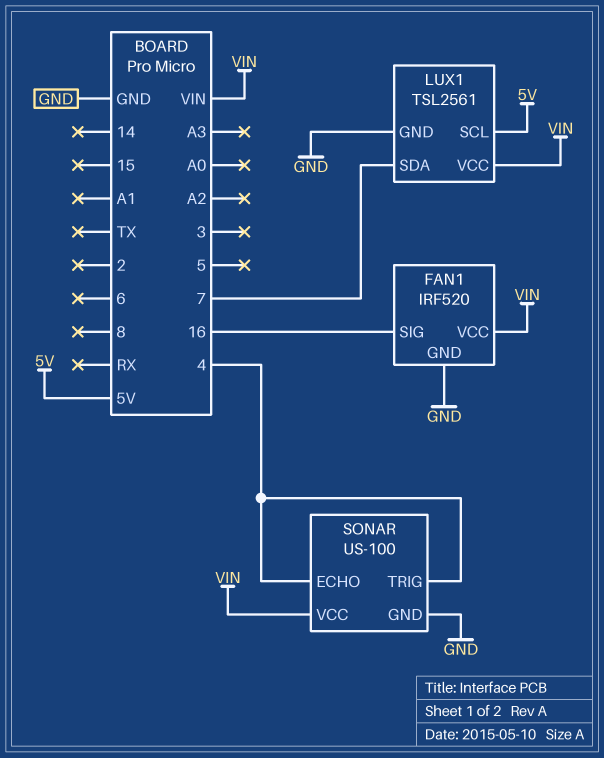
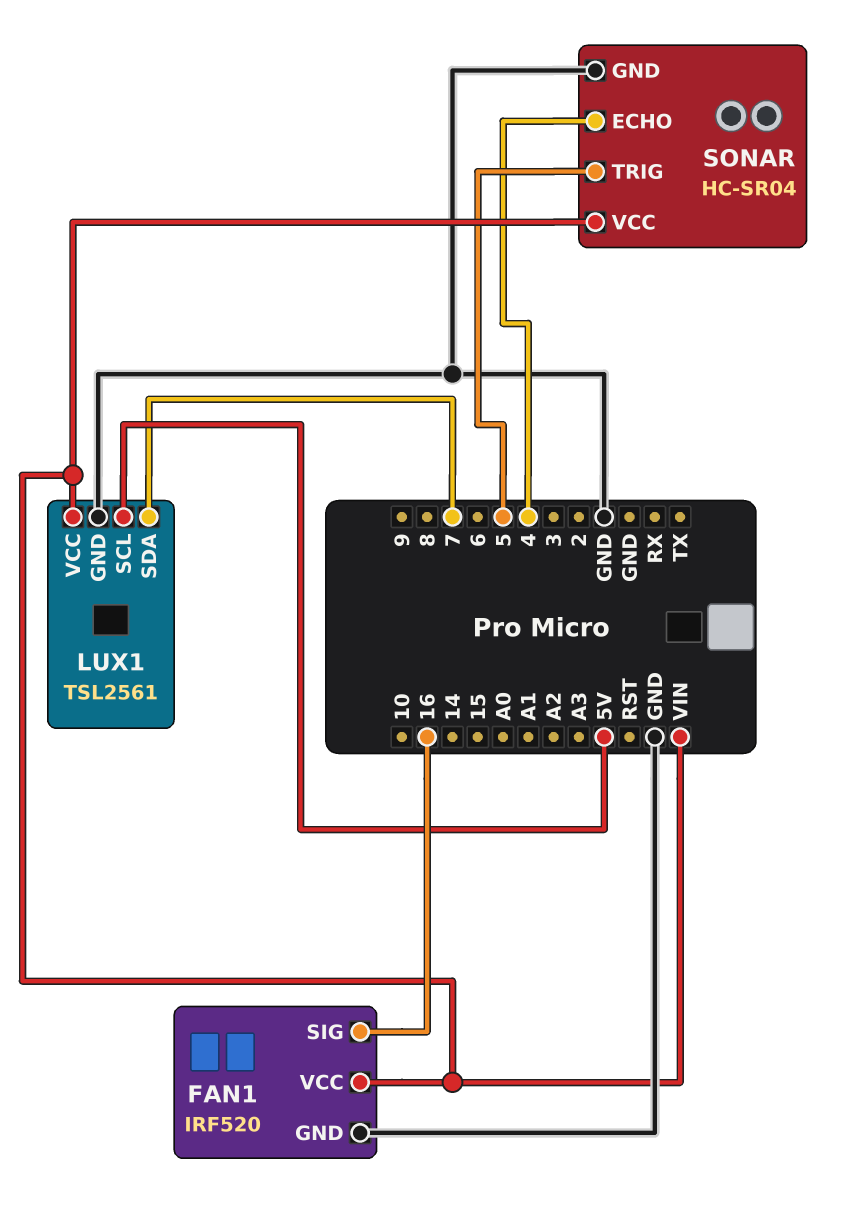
SONAR: US-100 -> HC-SR04
SONAR pin TRIG: 4 -> 5

